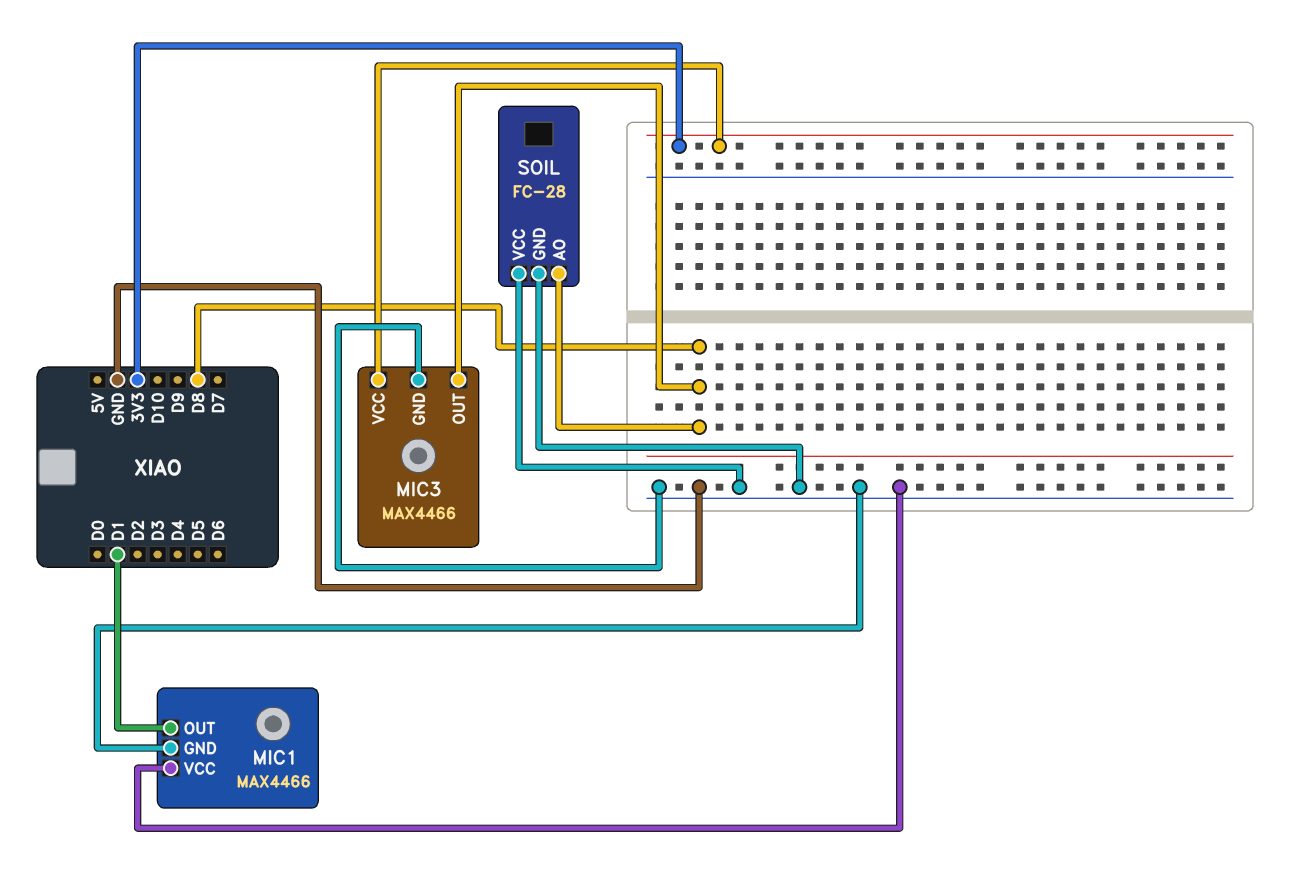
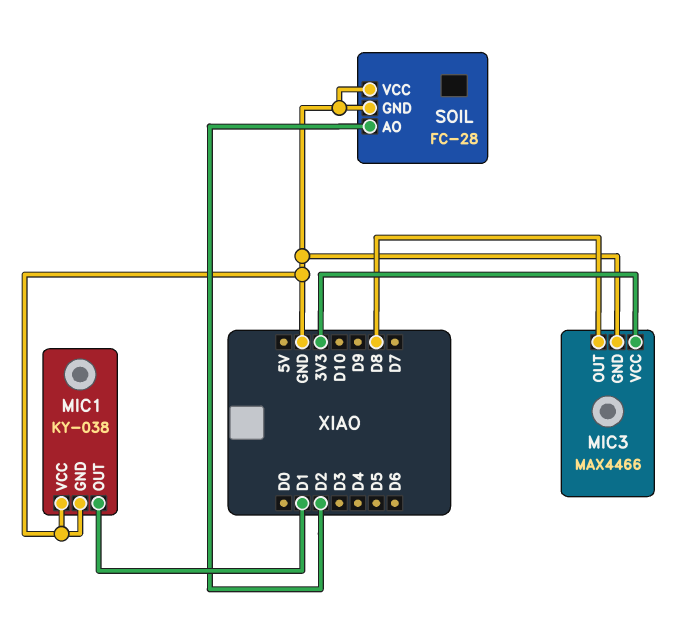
MIC1: MAX4466 -> KY-038
SOIL pin AO: D8 -> D2

